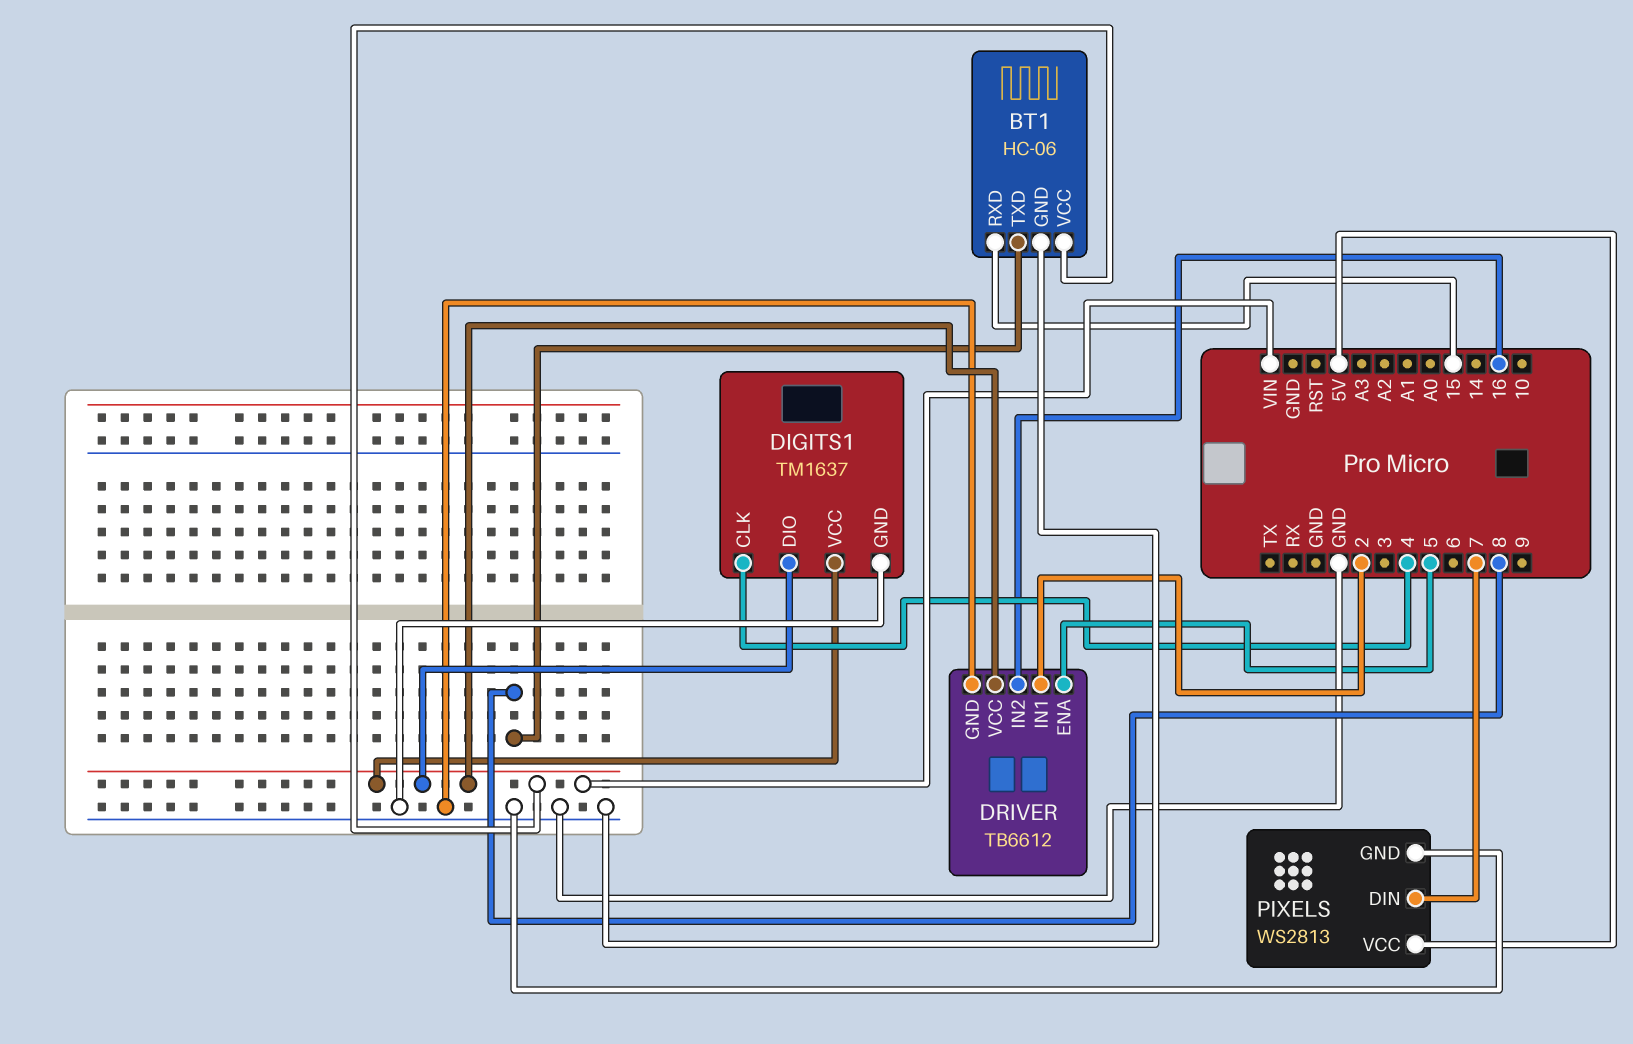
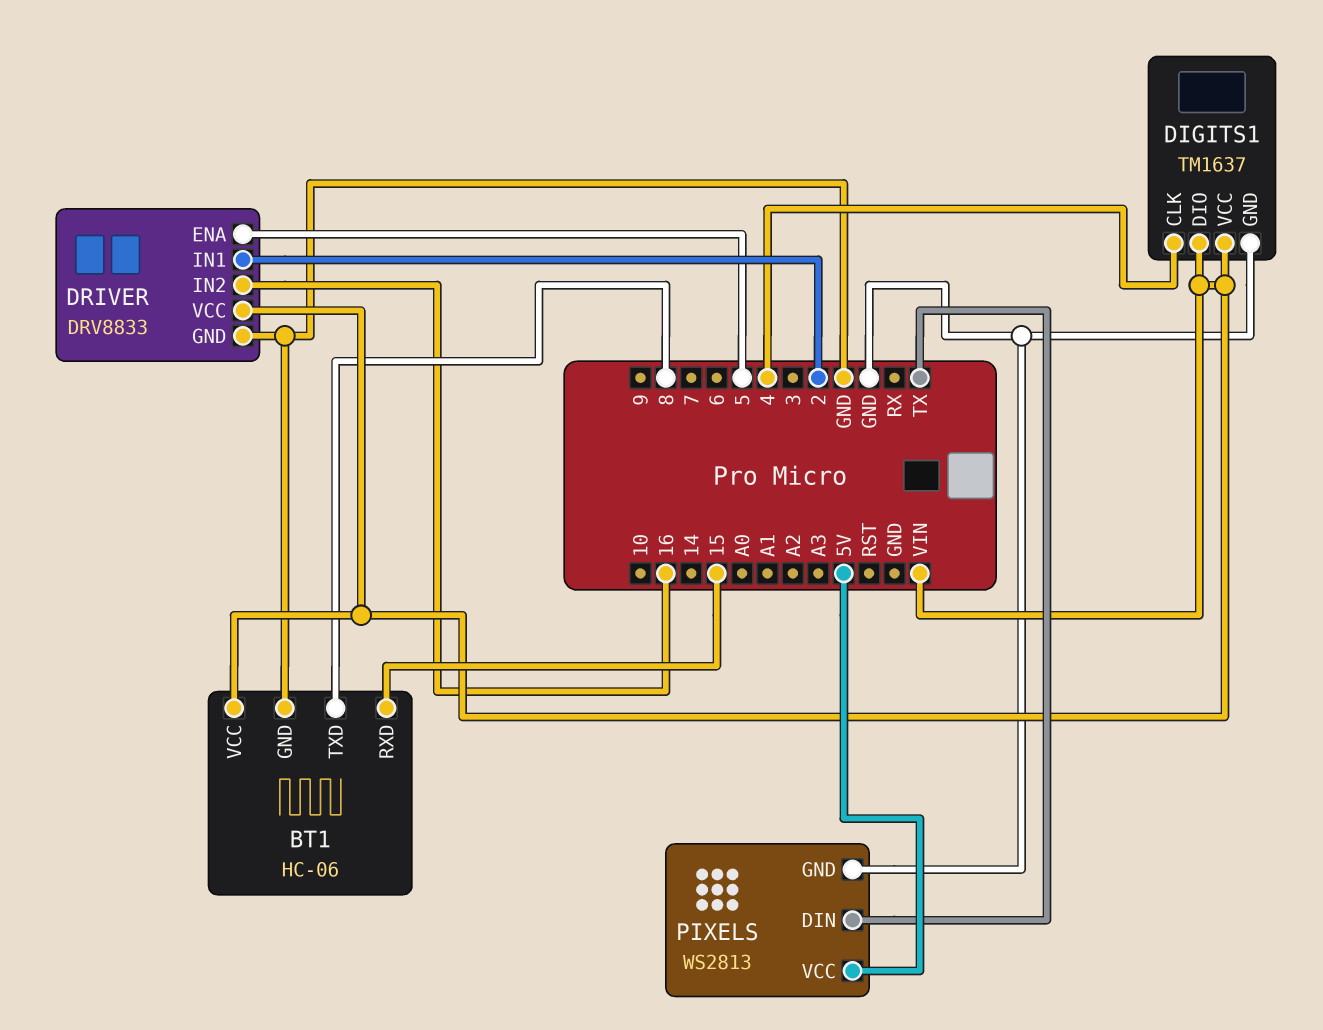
DRIVER: TB6612 -> DRV8833
PIXELS pin DIN: 7 -> TX

